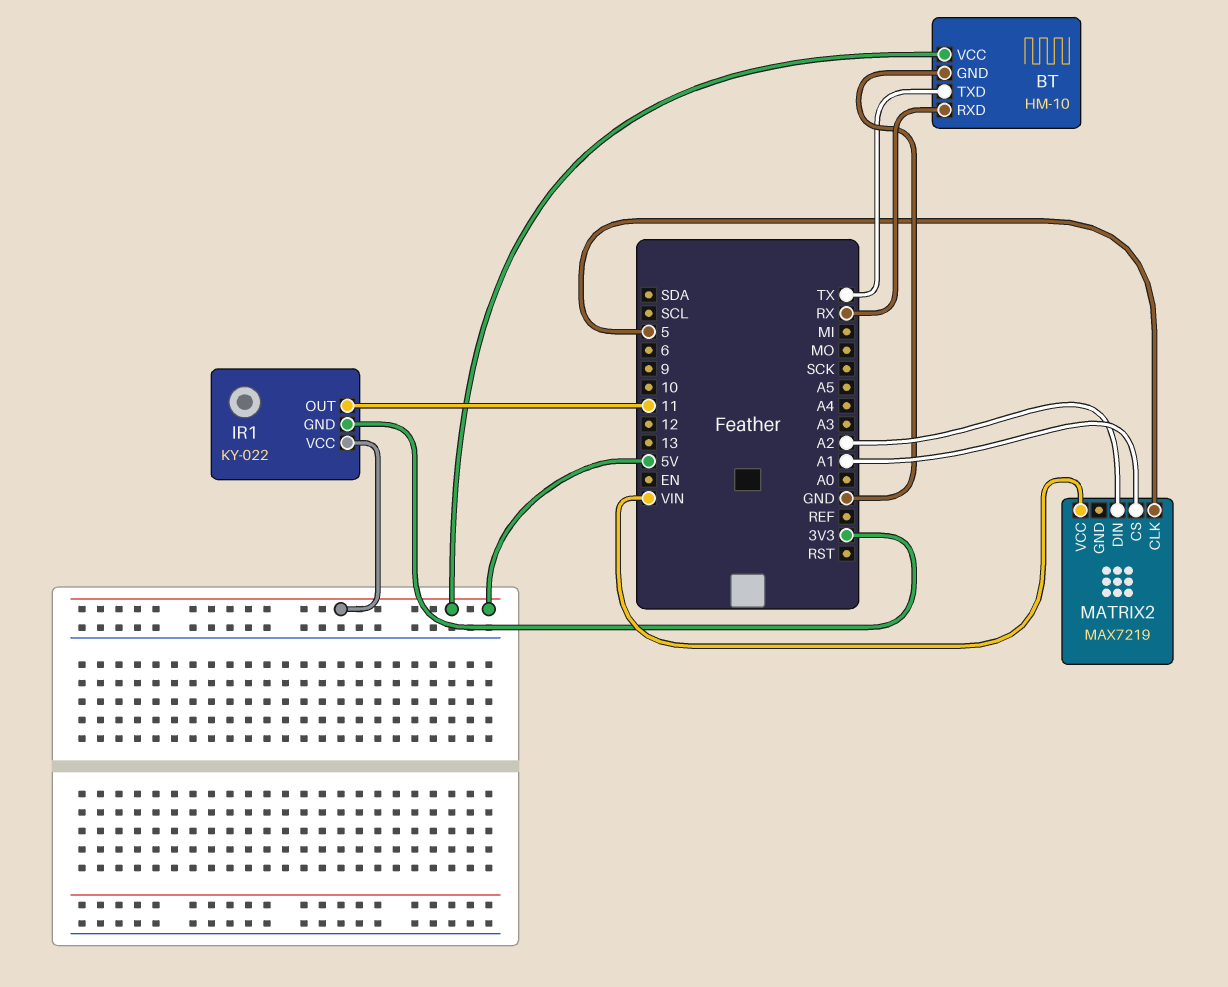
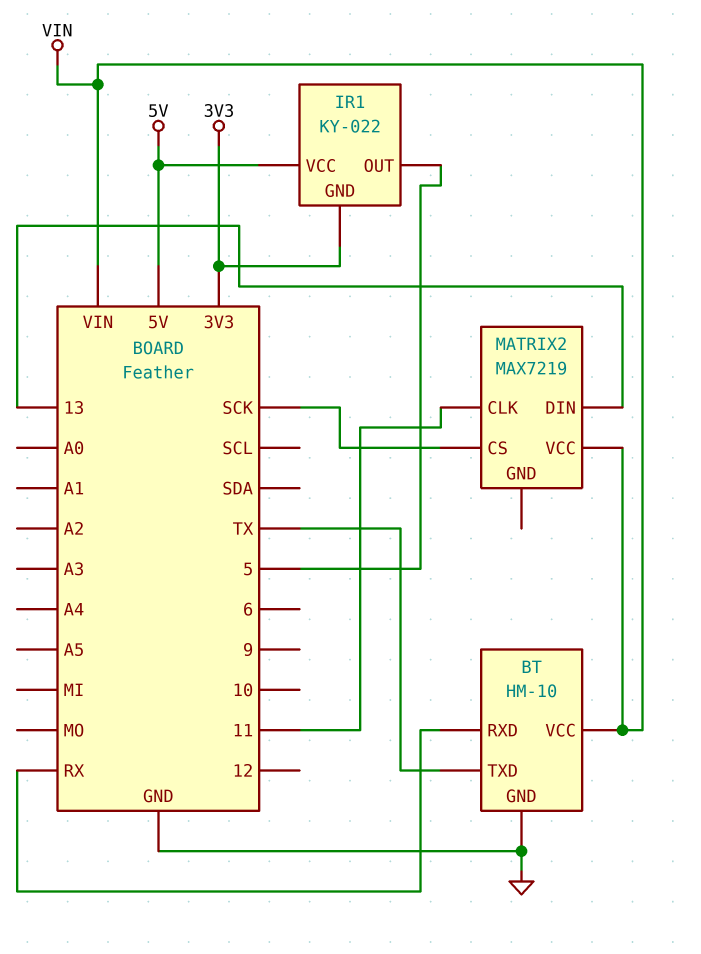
BT pin VCC: 5V -> VIN
IR1 pin OUT: 11 -> 5
MATRIX2 pin CLK: 5 -> 11
MATRIX2 pin CS: A1 -> SCK
MATRIX2 pin DIN: A2 -> 13

